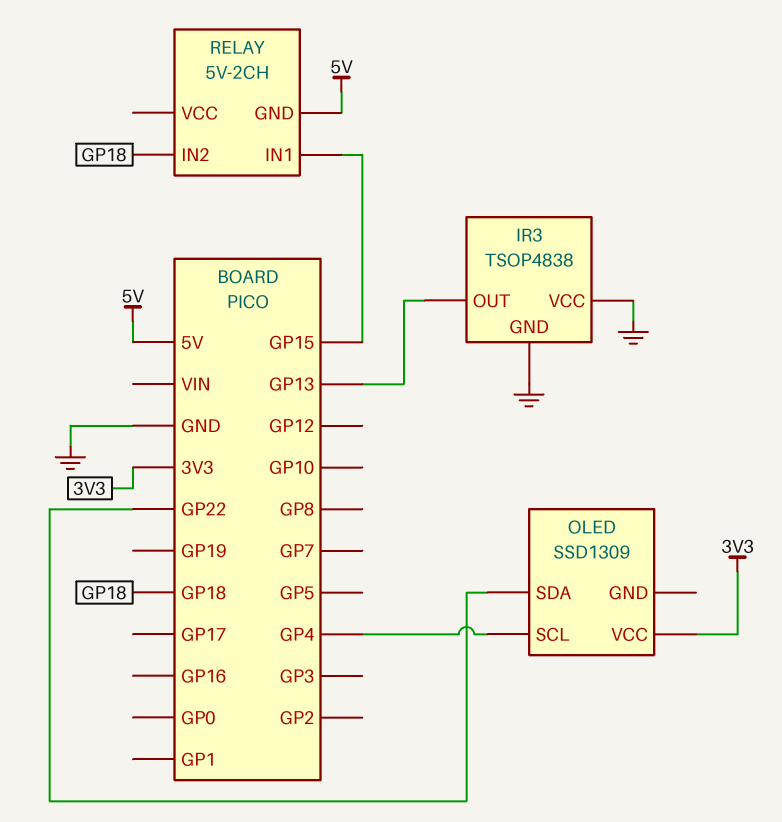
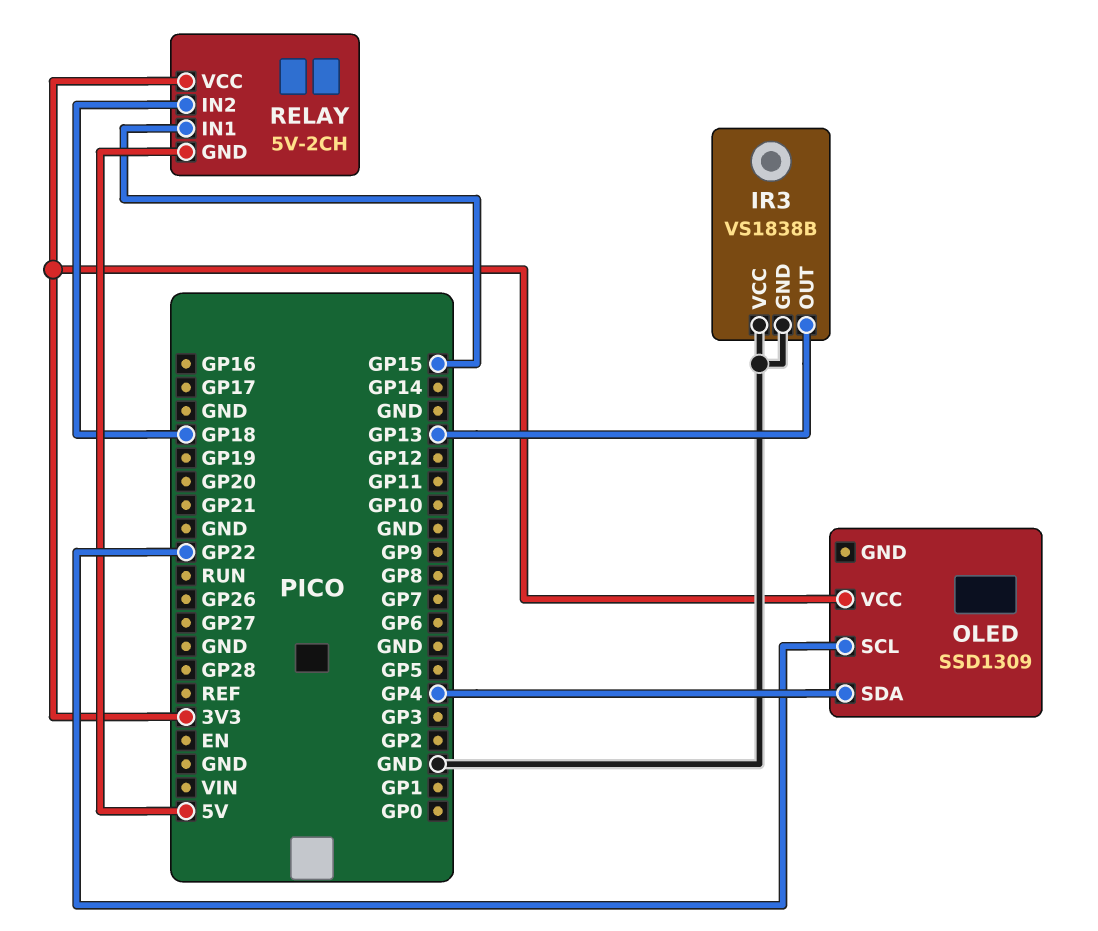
IR3: TSOP4838 -> VS1838B
OLED pin SCL: GP4 -> GP22
OLED pin SDA: GP22 -> GP4
RELAY pin VCC: none -> 3V3

